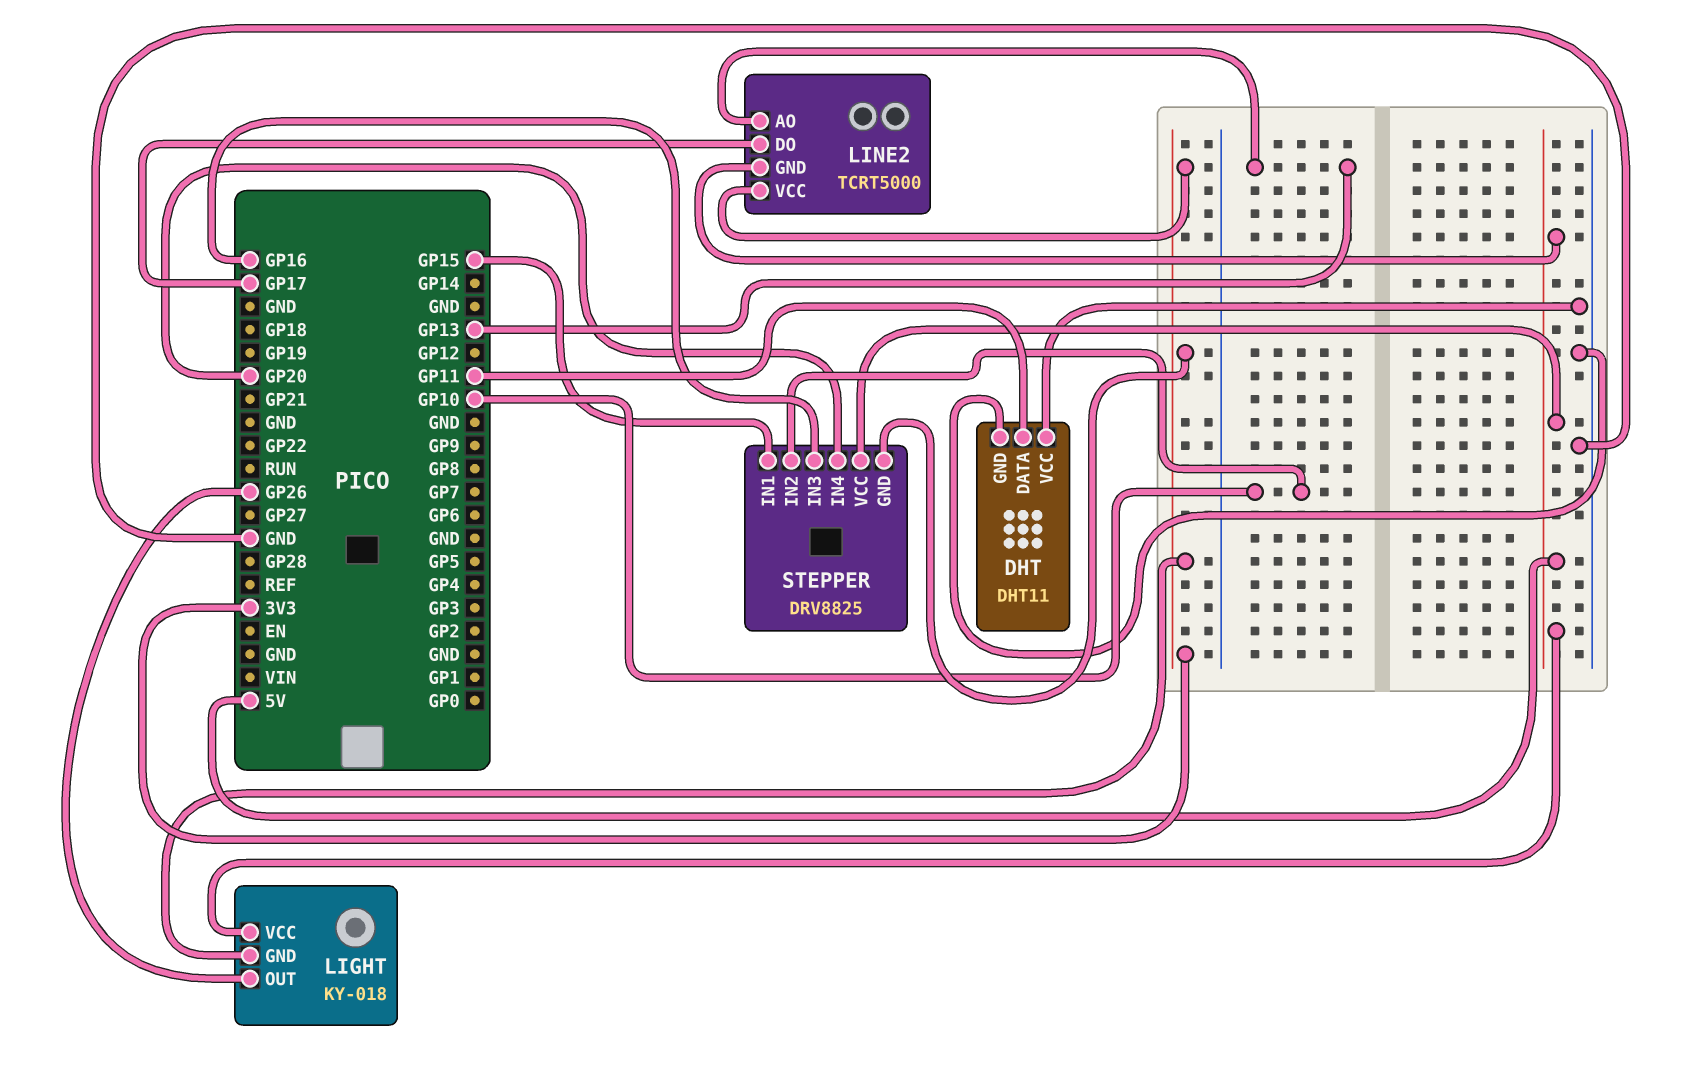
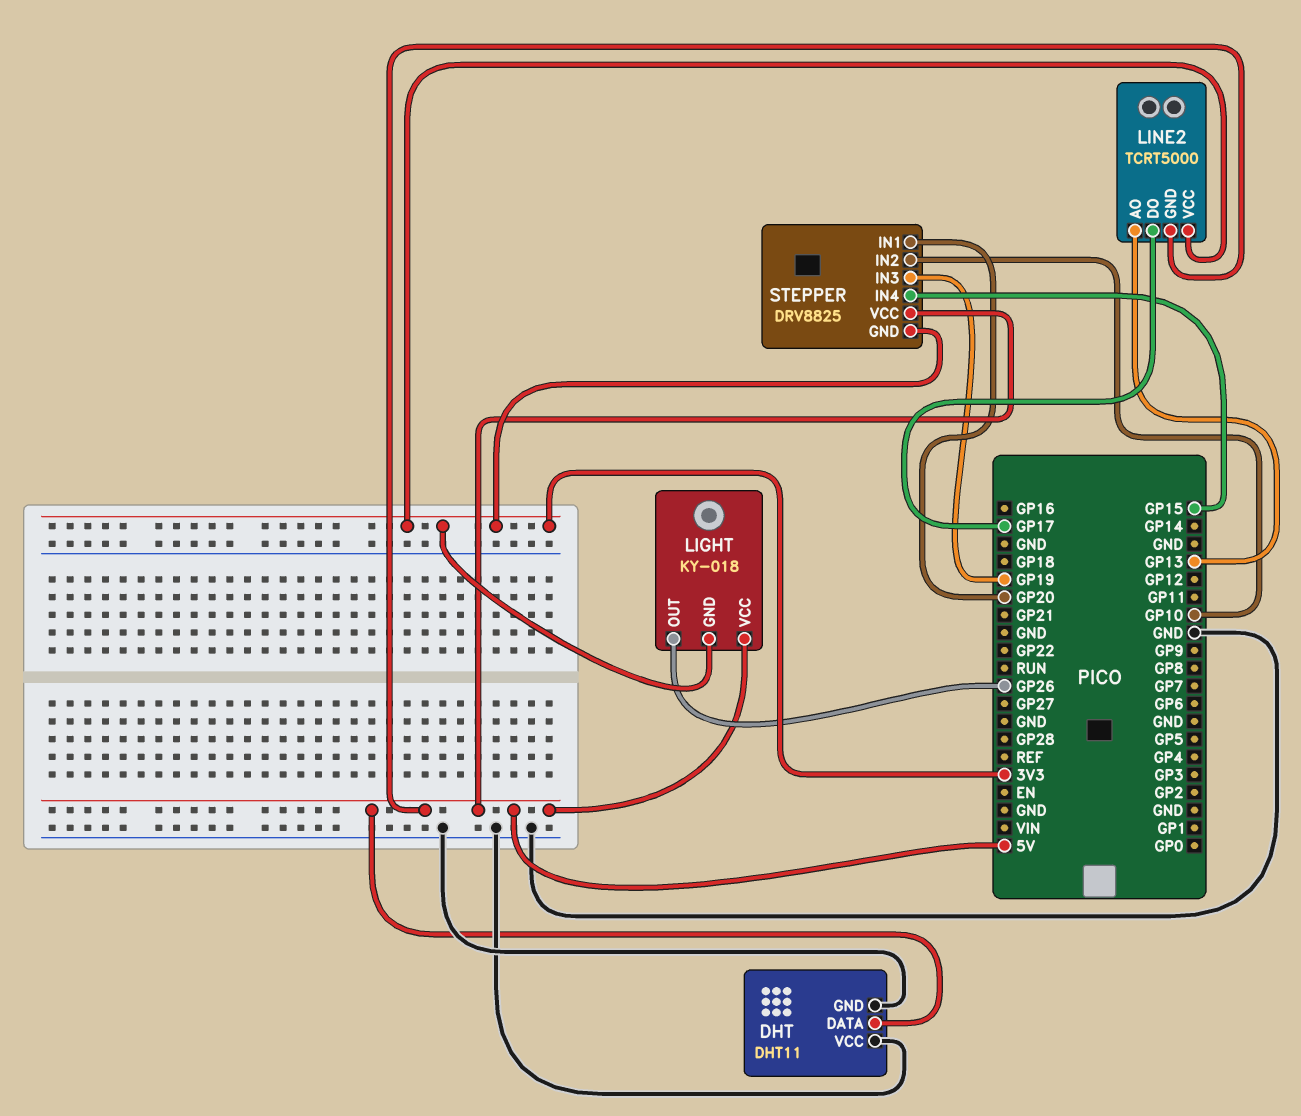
DHT pin DATA: GP11 -> 5V
STEPPER pin IN1: GP15 -> GP20
STEPPER pin IN3: GP16 -> GP19
STEPPER pin IN4: GP20 -> GP15

